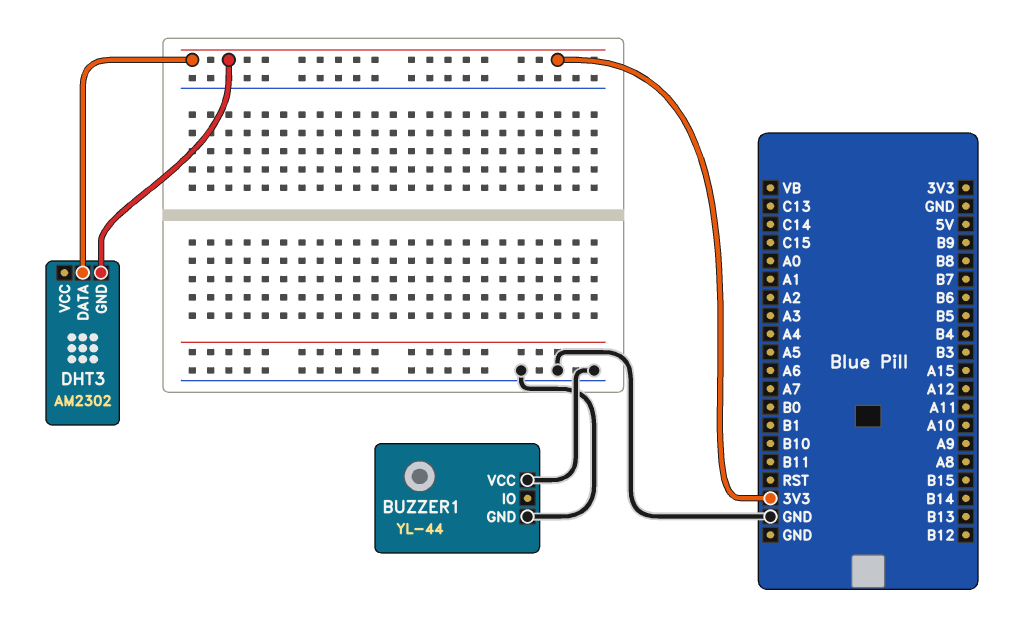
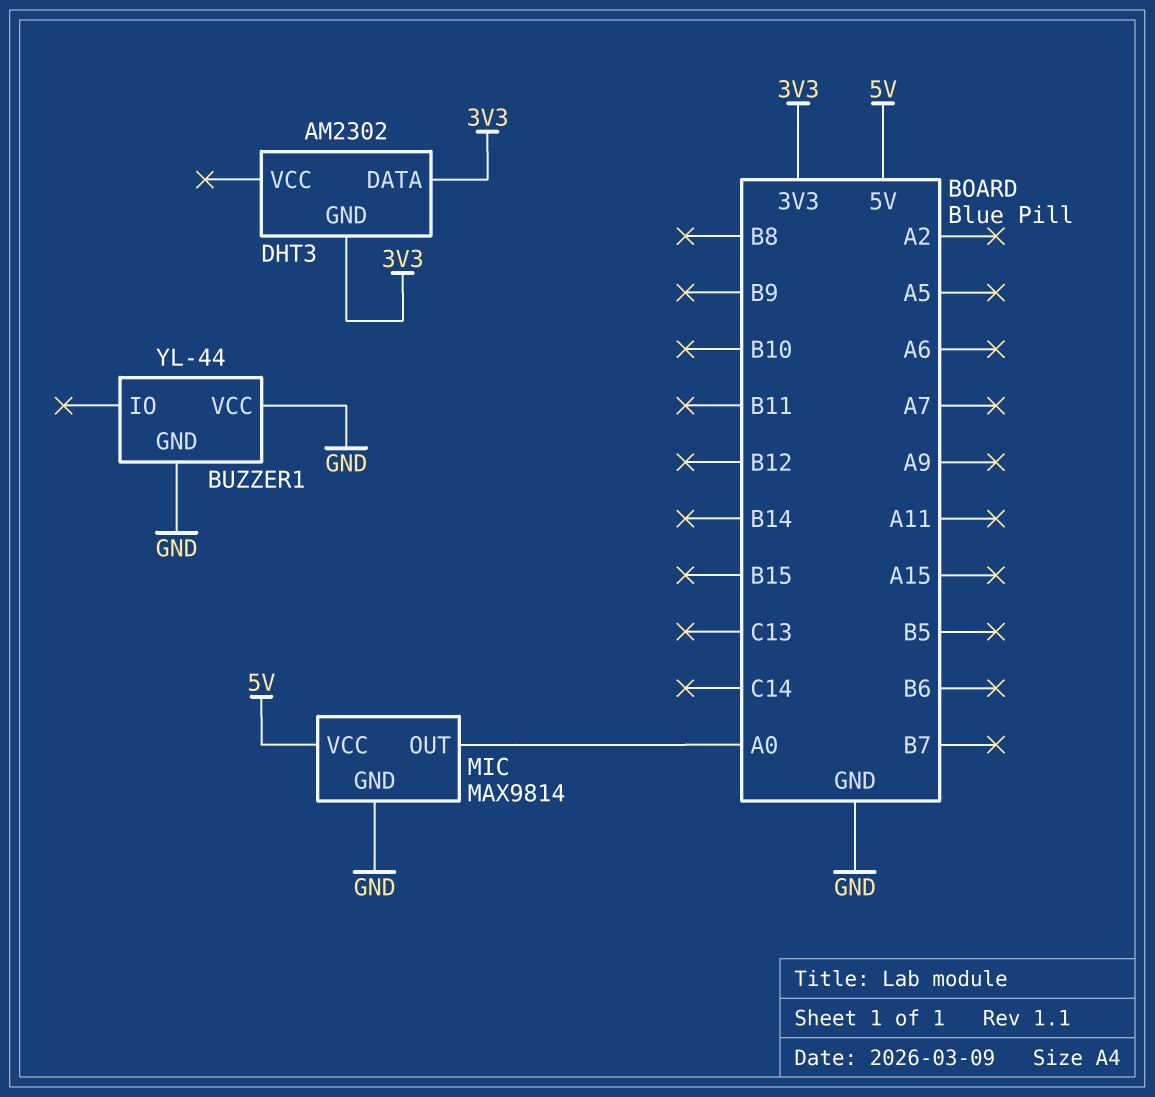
MIC: none -> MAX9814
MIC pin GND: none -> GND
MIC pin OUT: none -> A0
MIC pin VCC: none -> 5V

